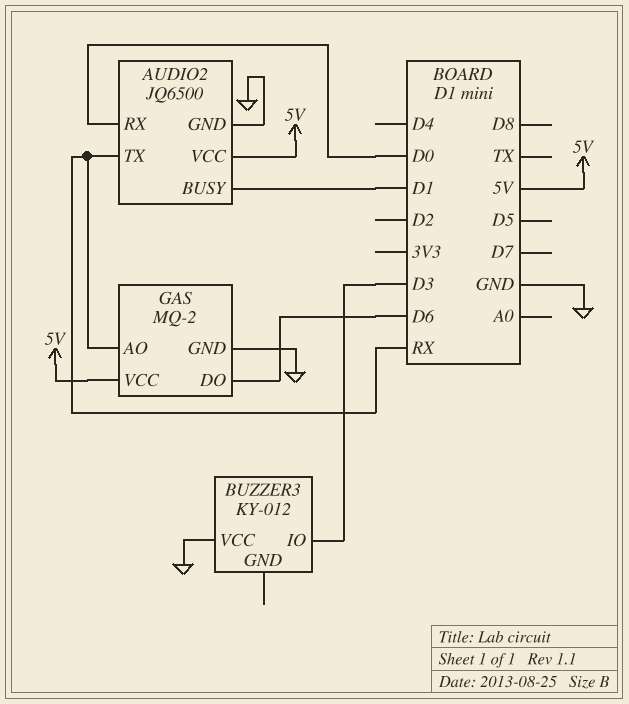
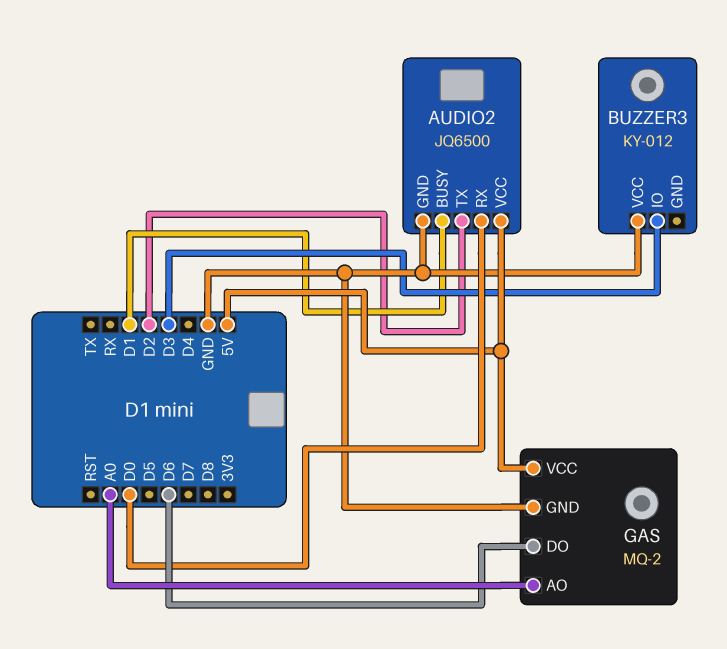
AUDIO2 pin TX: RX -> D2
GAS pin AO: RX -> A0

